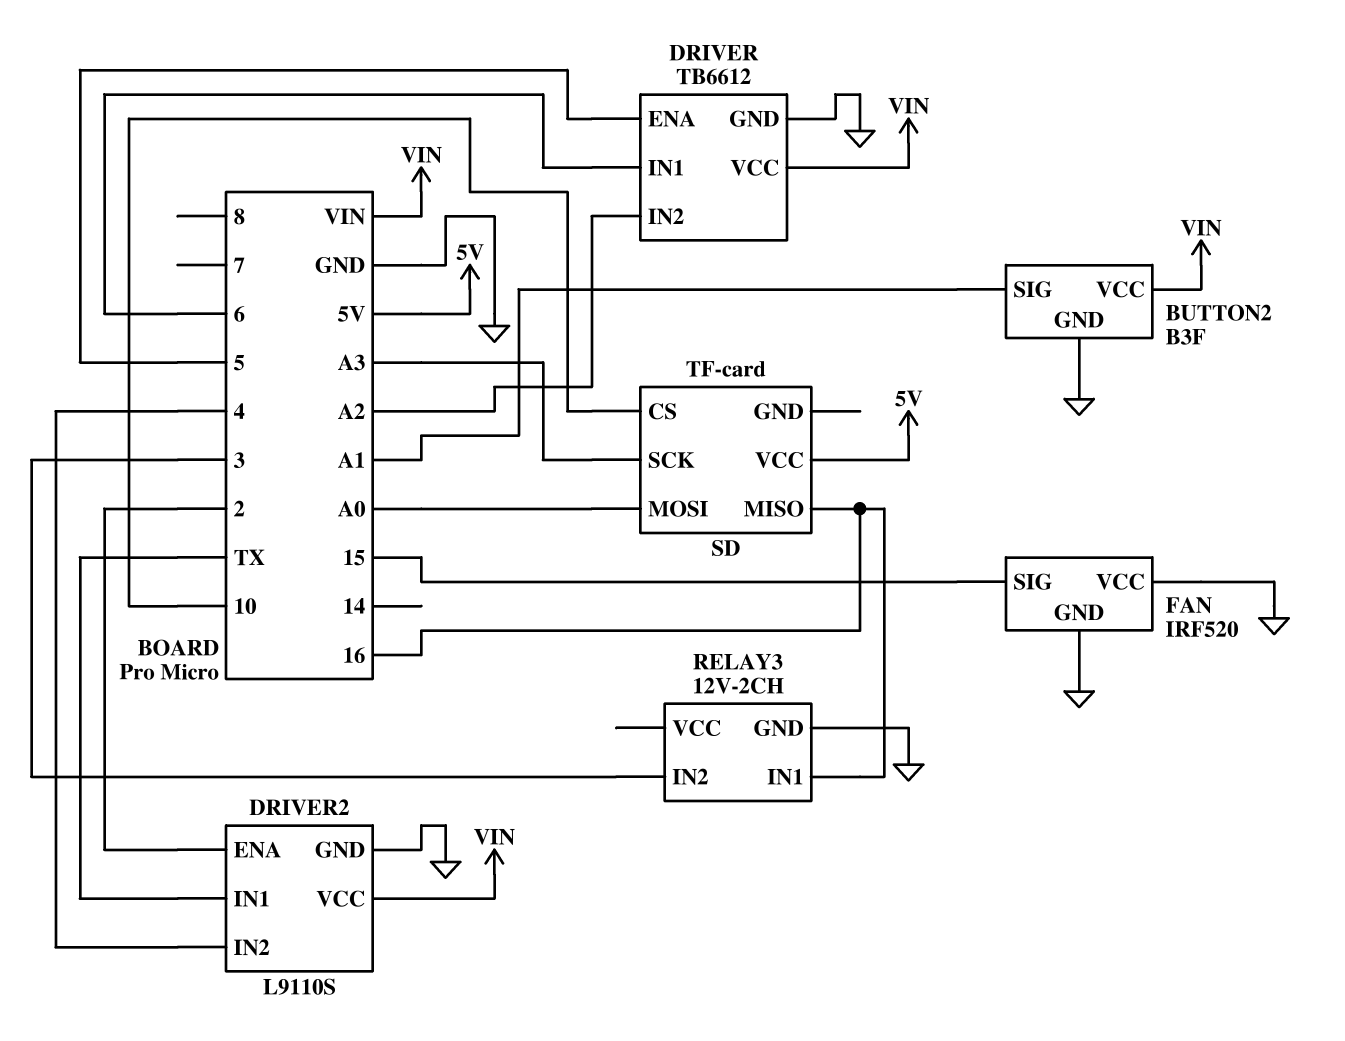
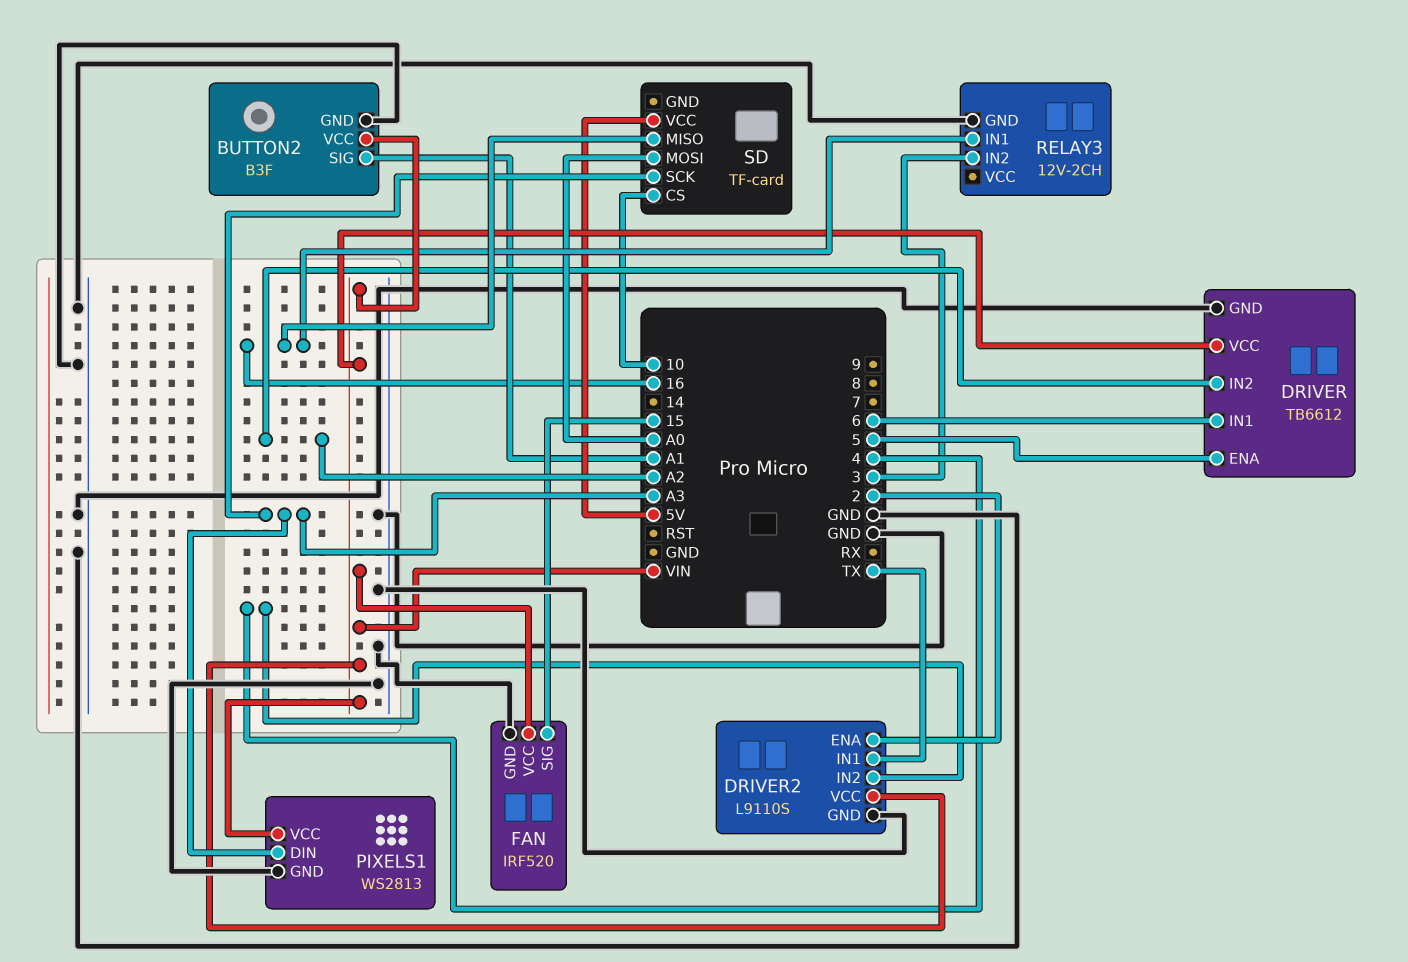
FAN pin VCC: GND -> VIN
PIXELS1: none -> WS2813
PIXELS1 pin DIN: none -> A3
PIXELS1 pin GND: none -> GND
PIXELS1 pin VCC: none -> VIN

